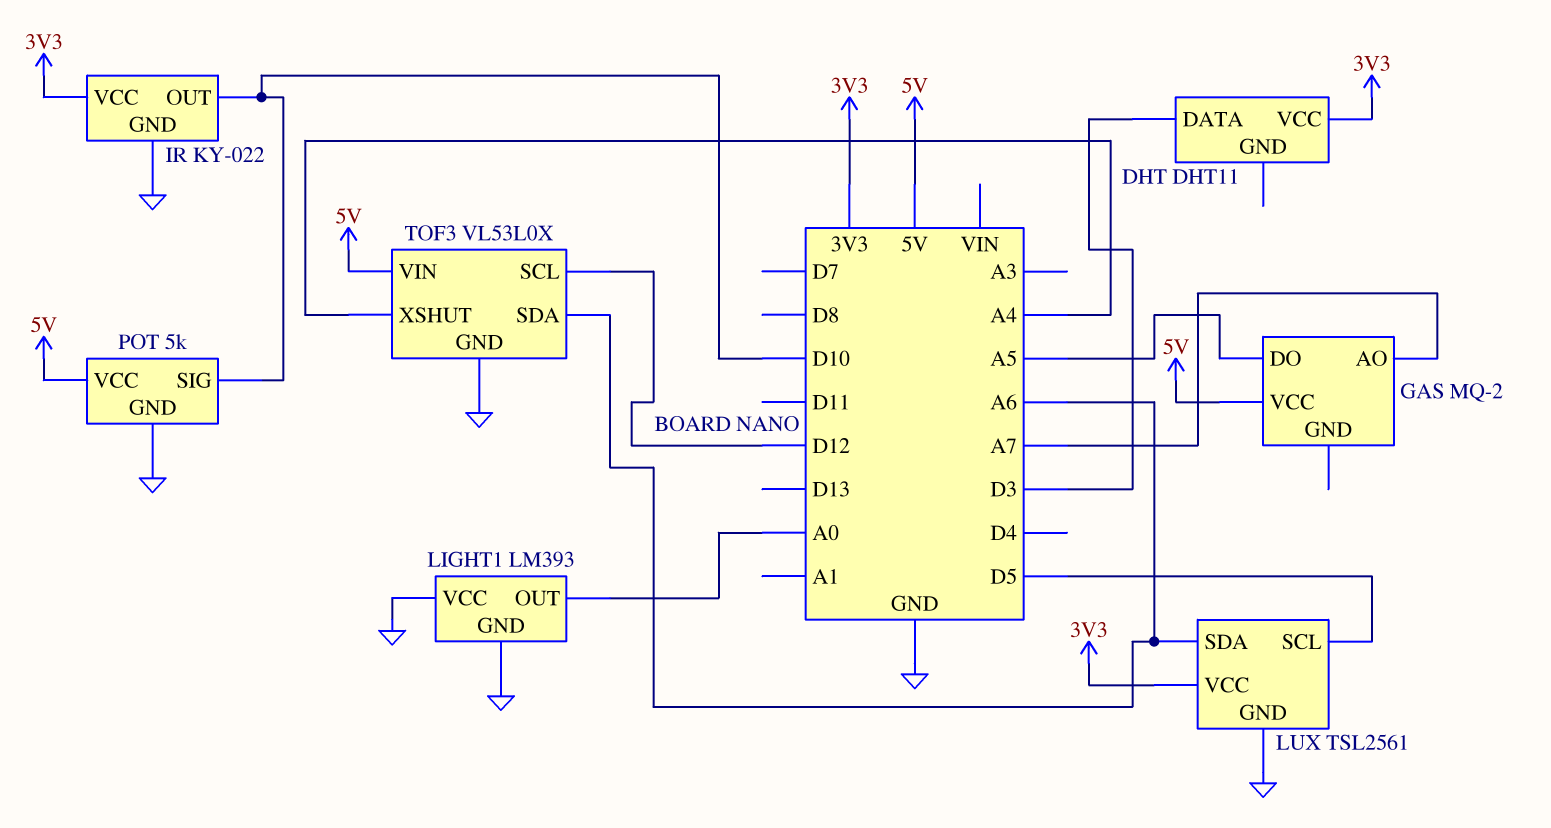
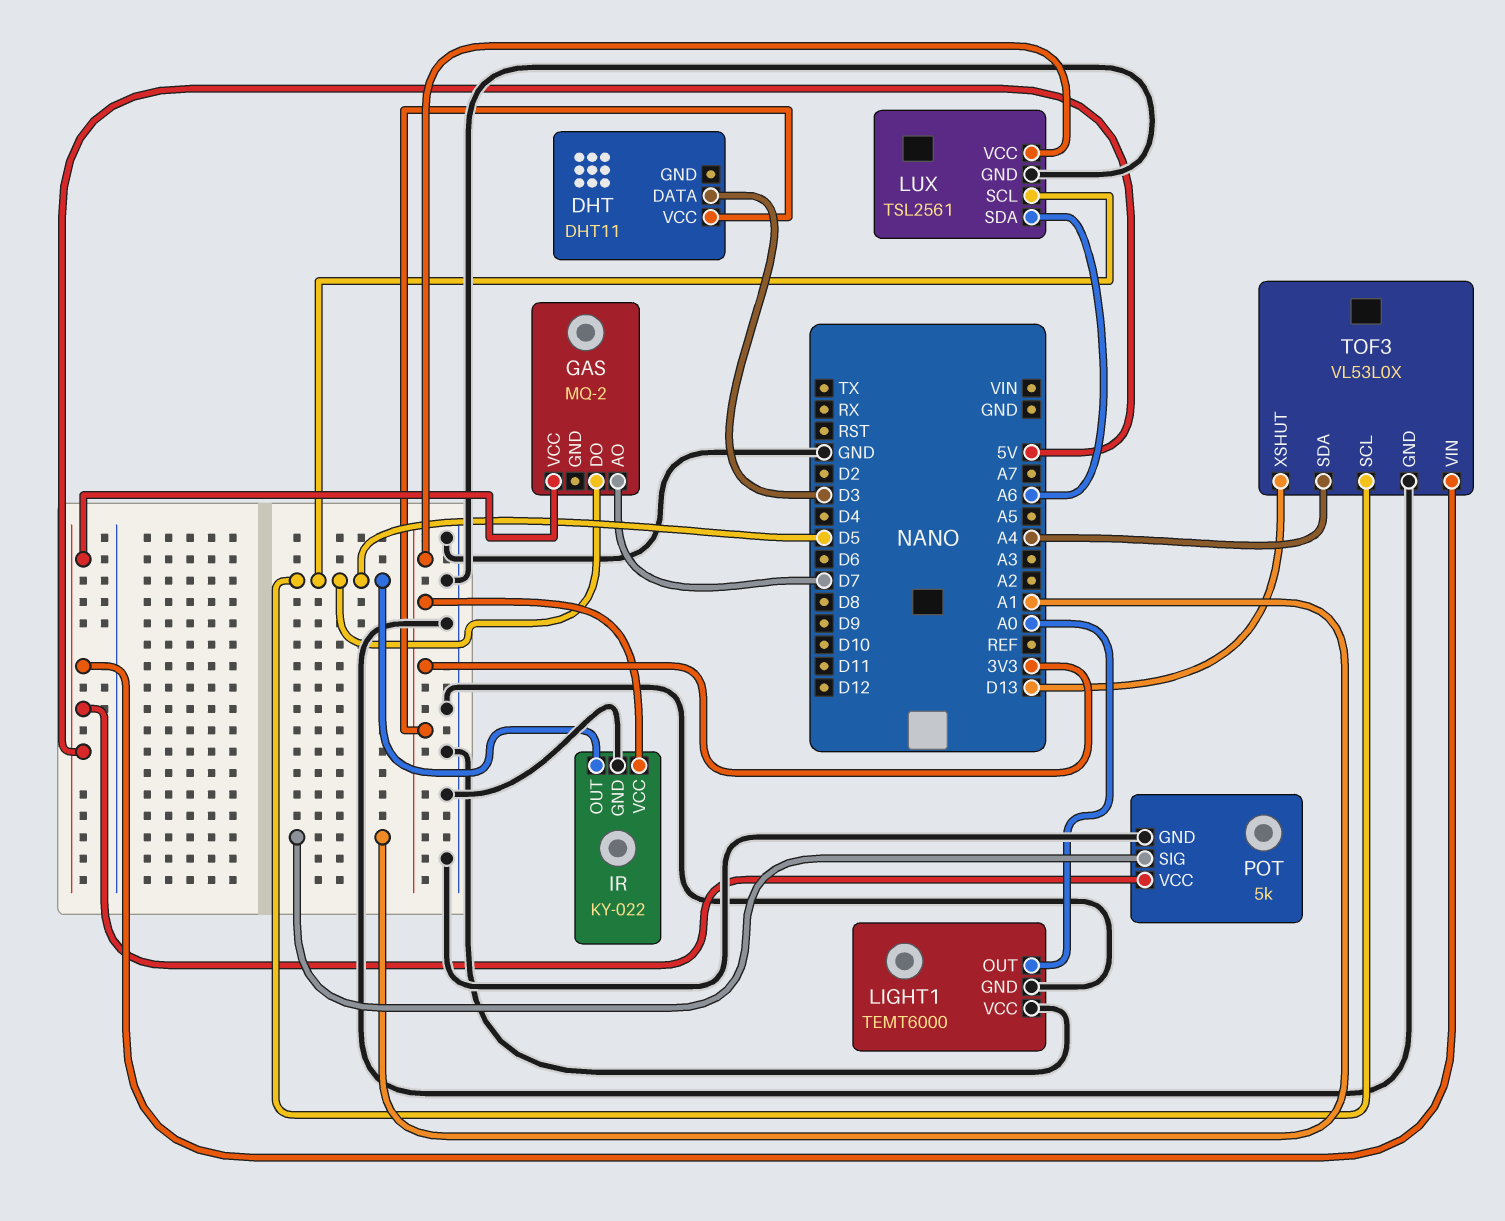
GAS pin AO: A7 -> D7
GAS pin DO: A5 -> D5
IR pin OUT: D10 -> D5
LIGHT1: LM393 -> TEMT6000
POT pin SIG: D10 -> A1
TOF3 pin SCL: D12 -> D5
TOF3 pin SDA: A6 -> A4
TOF3 pin XSHUT: A4 -> D13

